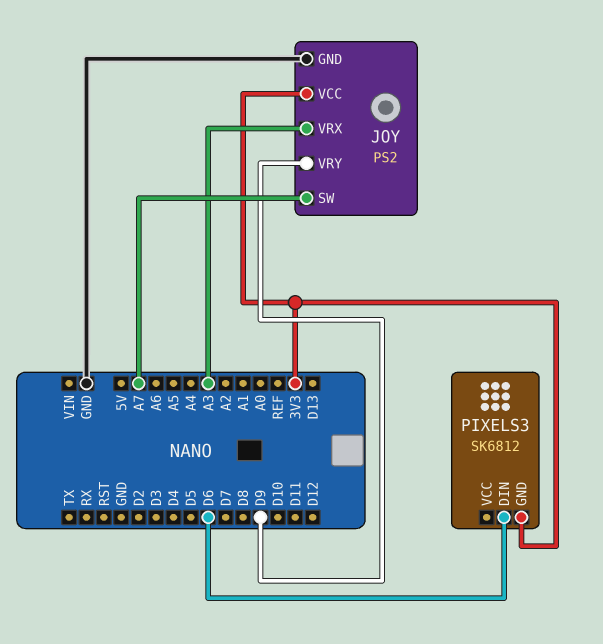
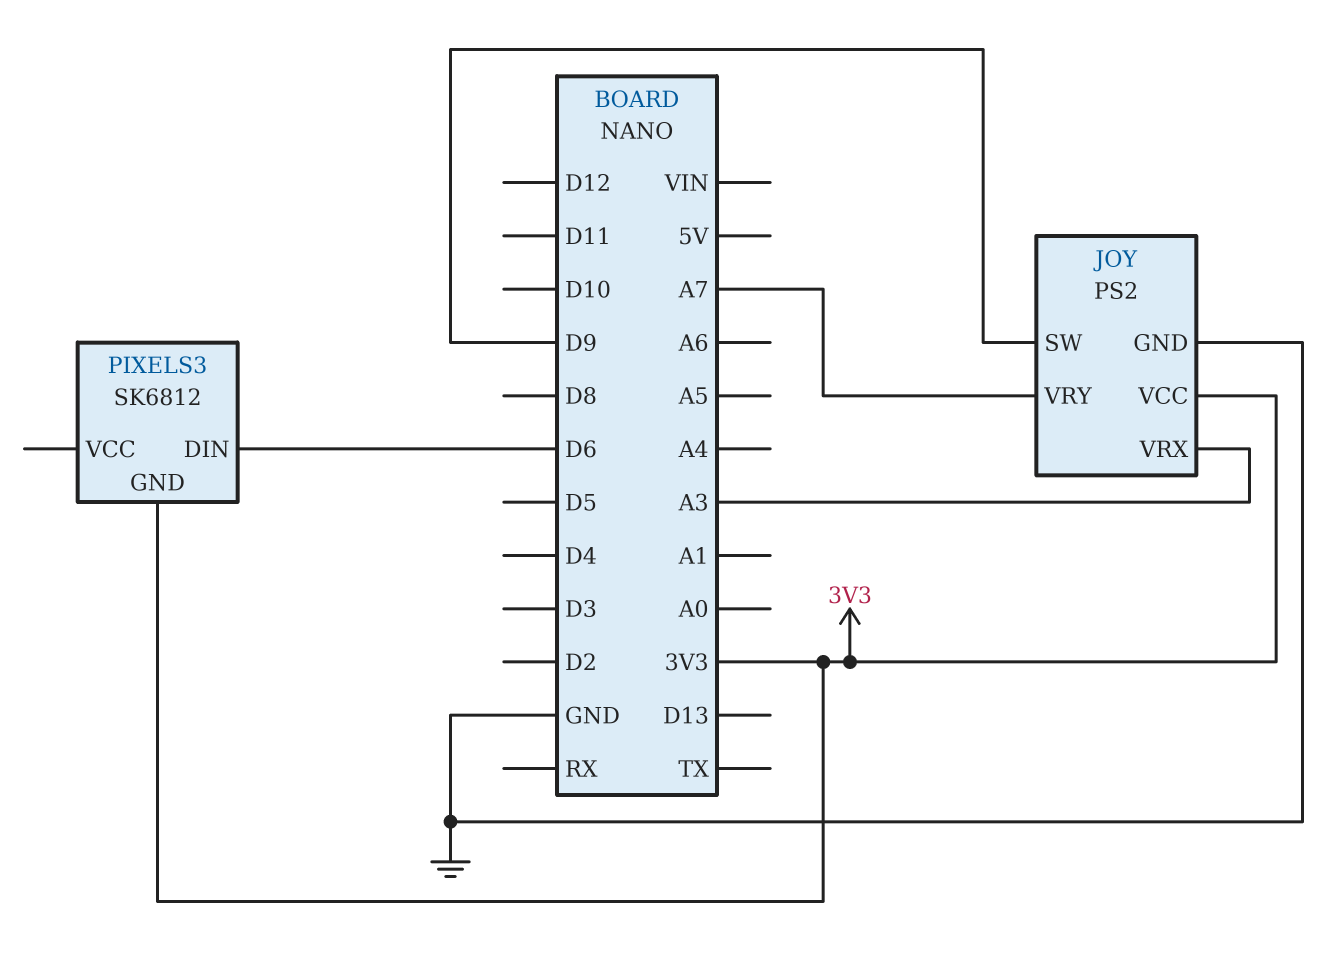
JOY pin SW: A7 -> D9
JOY pin VRY: D9 -> A7

